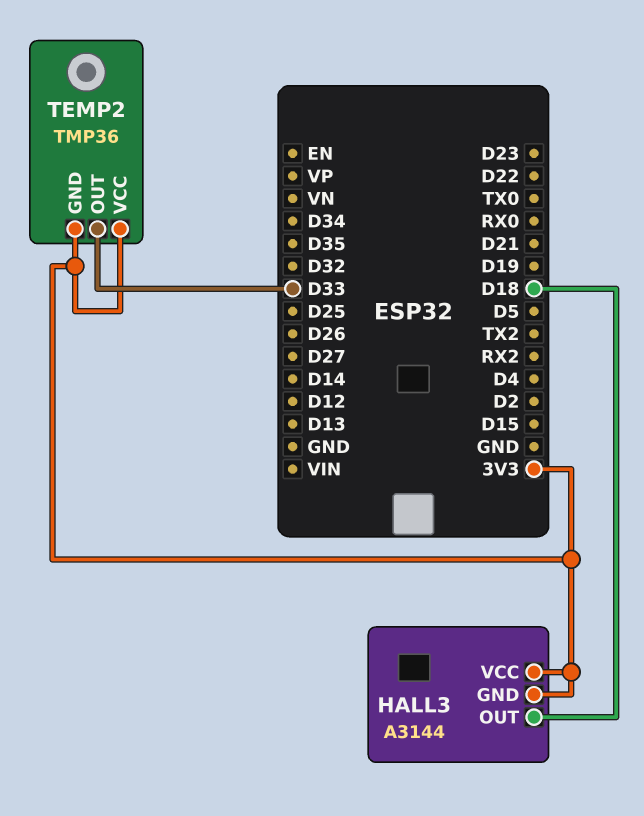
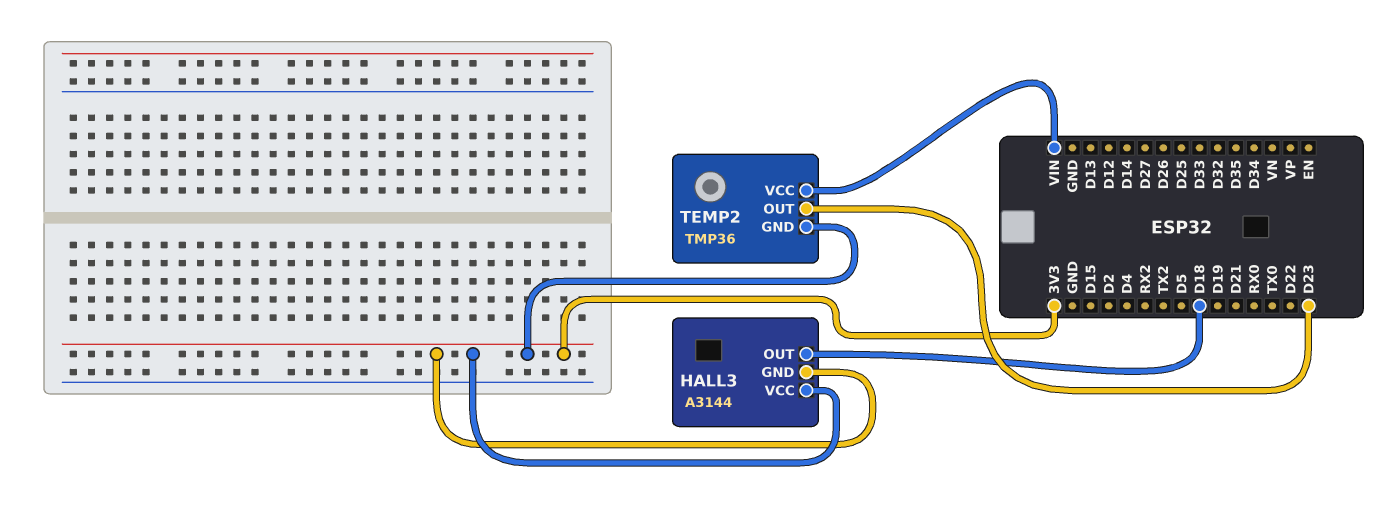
TEMP2 pin OUT: D33 -> D23
TEMP2 pin VCC: 3V3 -> VIN

